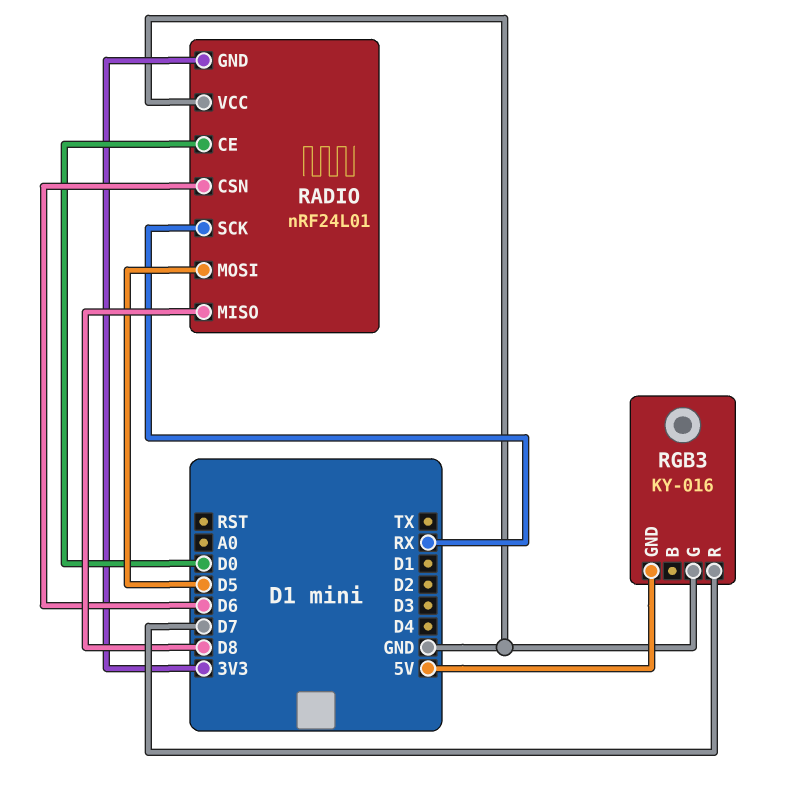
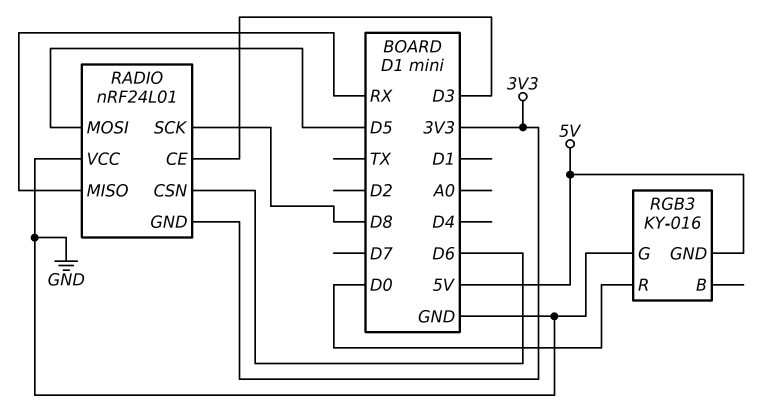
RADIO pin CE: D0 -> D3
RADIO pin MISO: D8 -> RX
RADIO pin SCK: RX -> D8
RGB3 pin R: D7 -> D0

